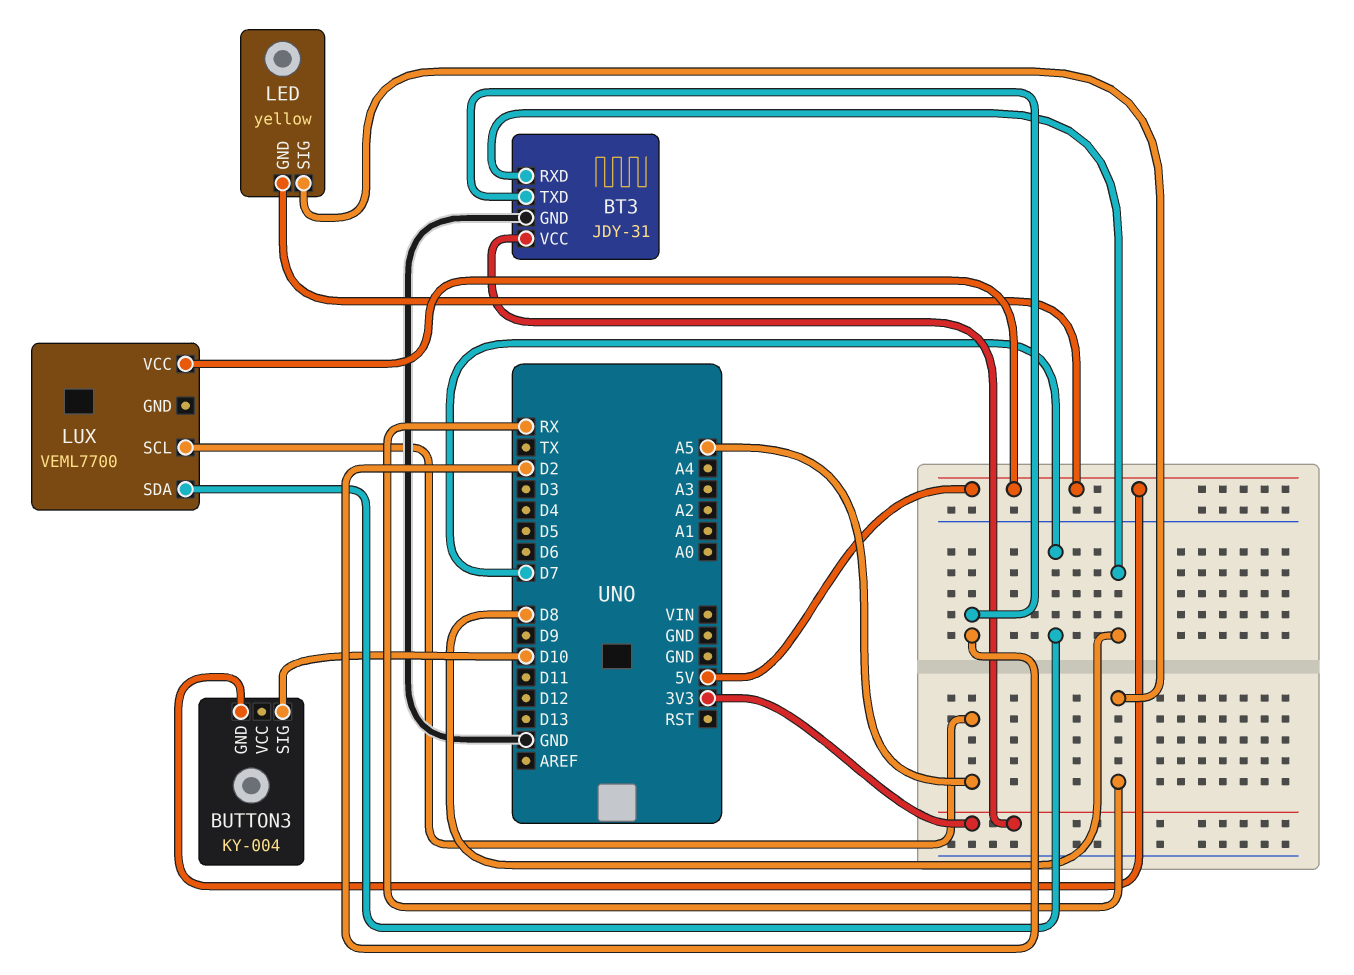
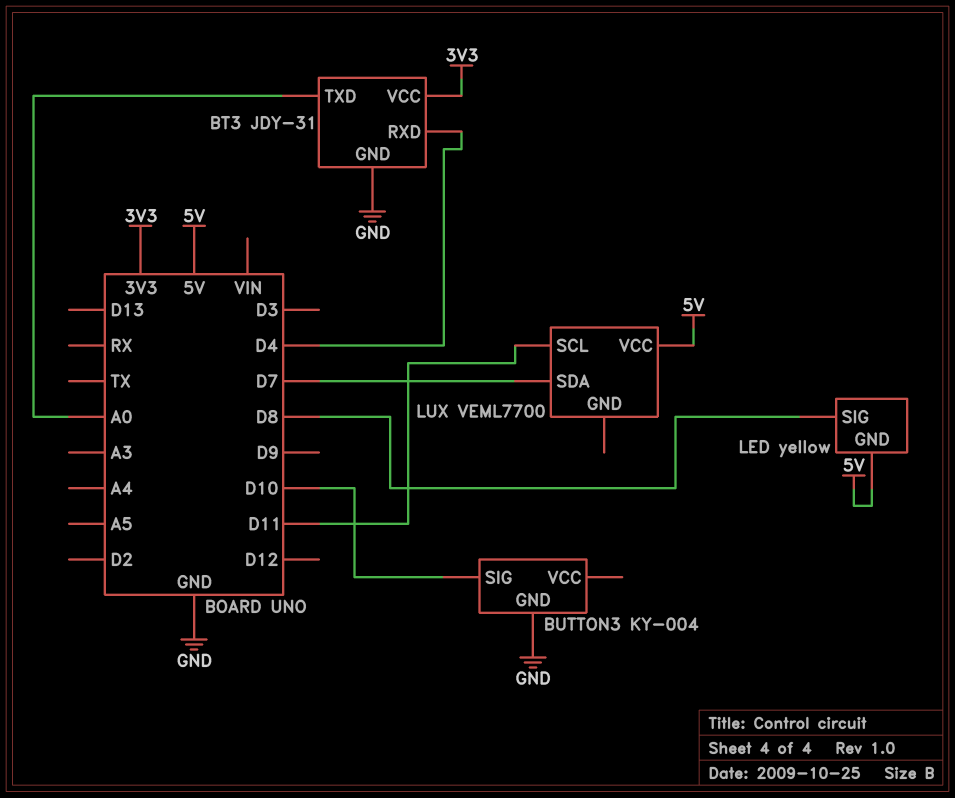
BT3 pin RXD: D8 -> D4
BT3 pin TXD: D2 -> A0
BUTTON3 pin GND: 5V -> GND
LED pin SIG: RX -> D8
LUX pin SCL: A5 -> D11

